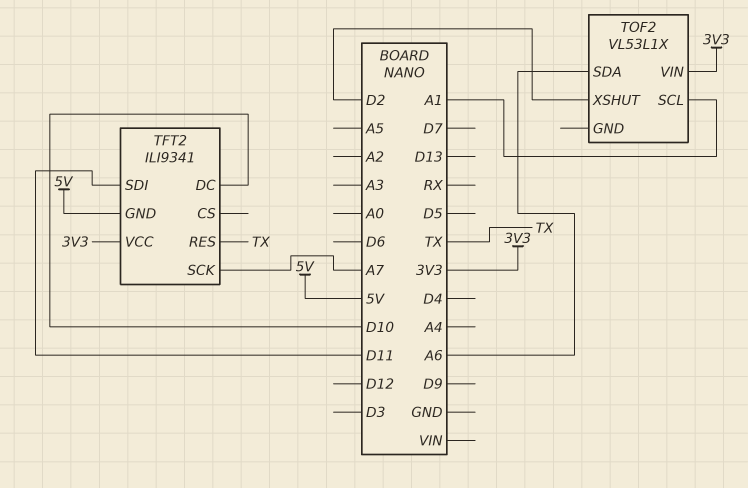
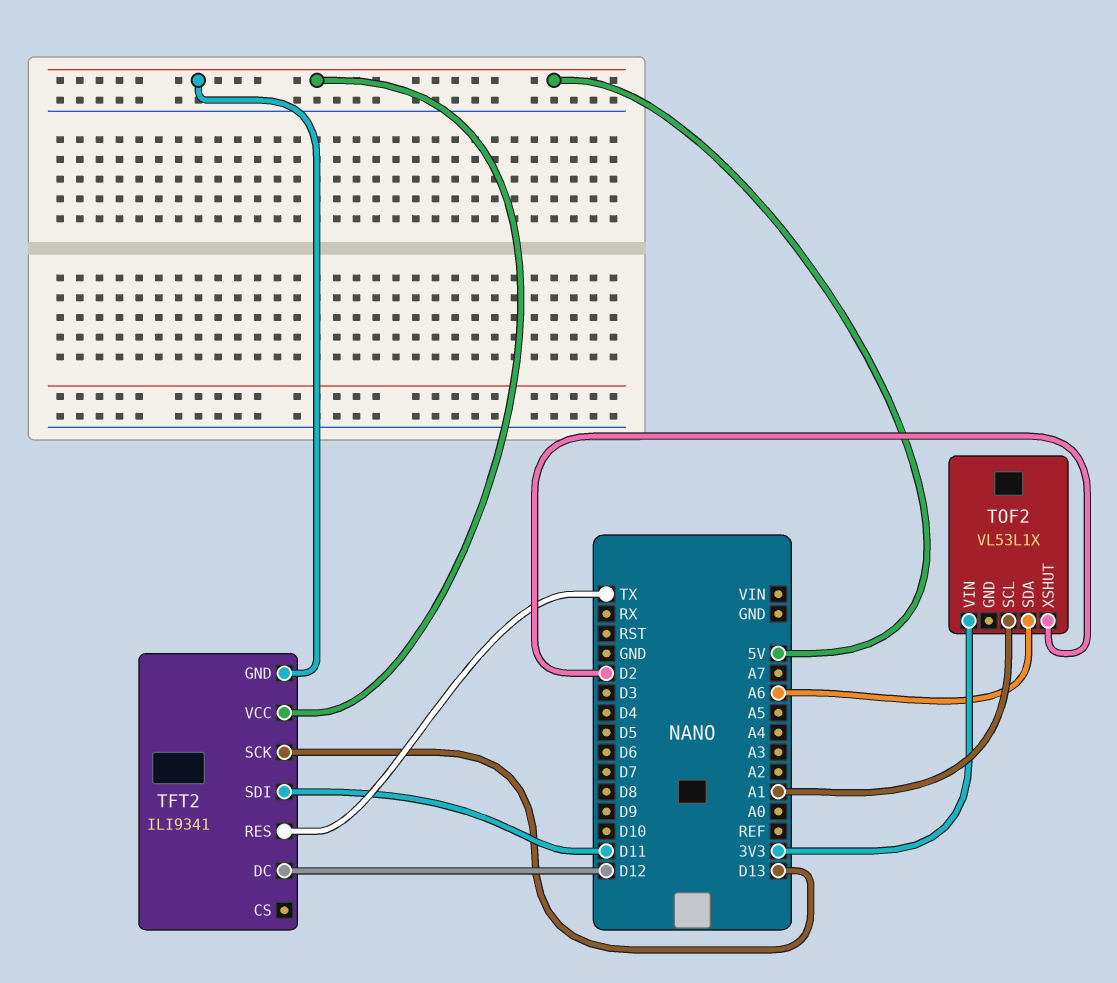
TFT2 pin DC: D10 -> D12
TFT2 pin SCK: A7 -> D13
TFT2 pin VCC: 3V3 -> 5V

